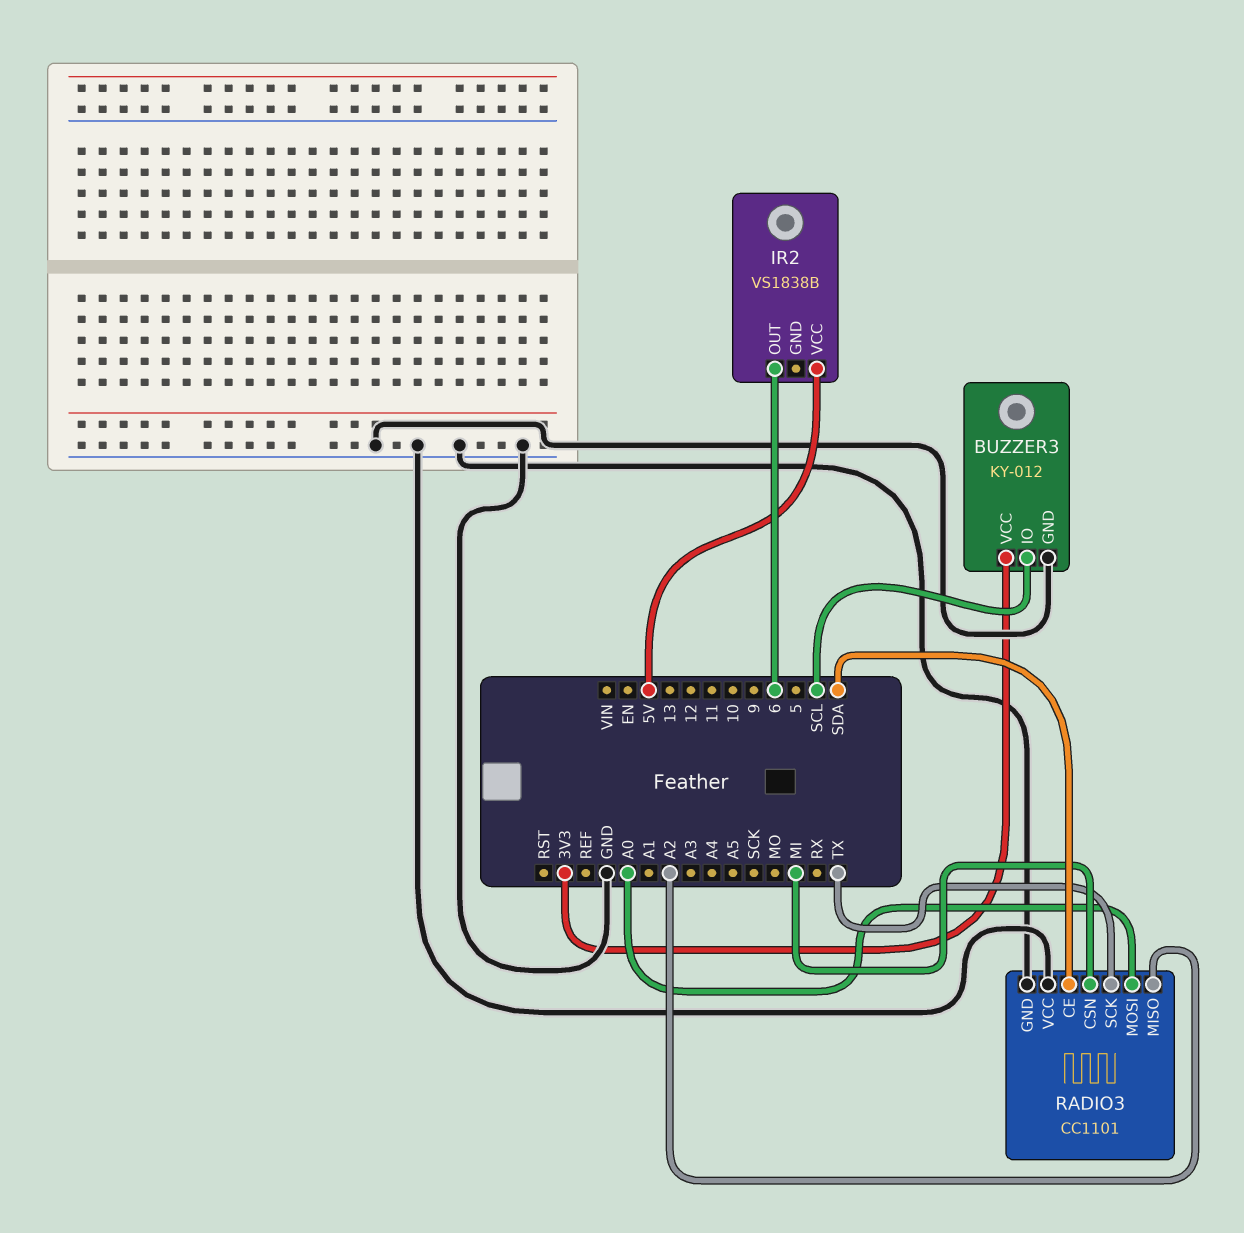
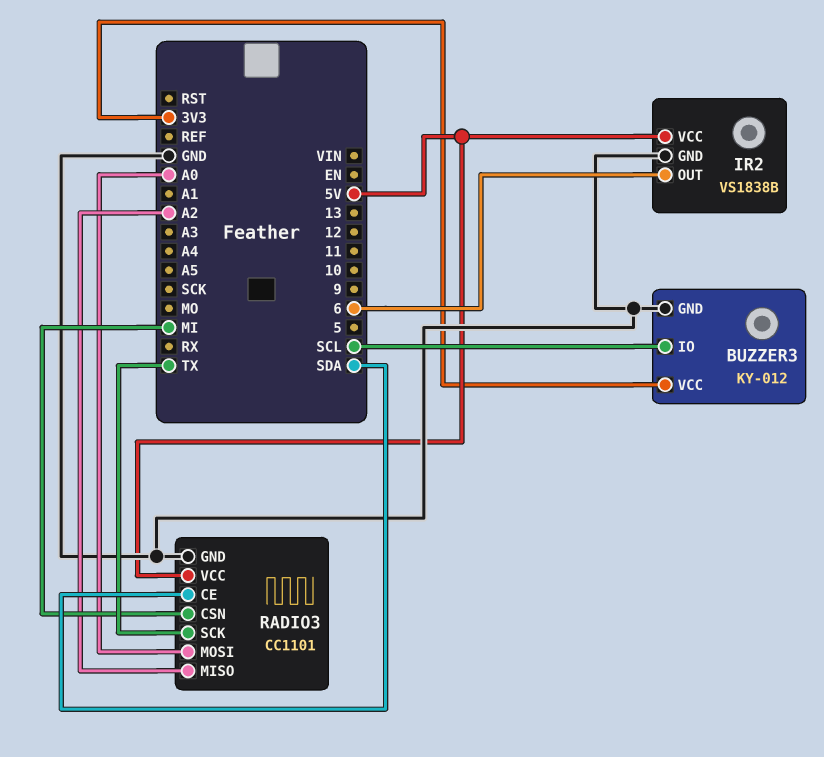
IR2 pin GND: none -> GND
RADIO3 pin VCC: GND -> 5V

